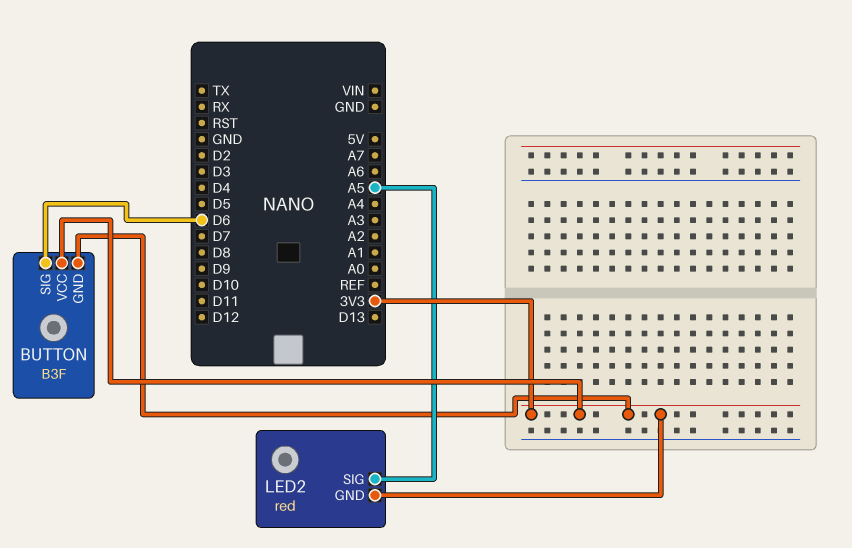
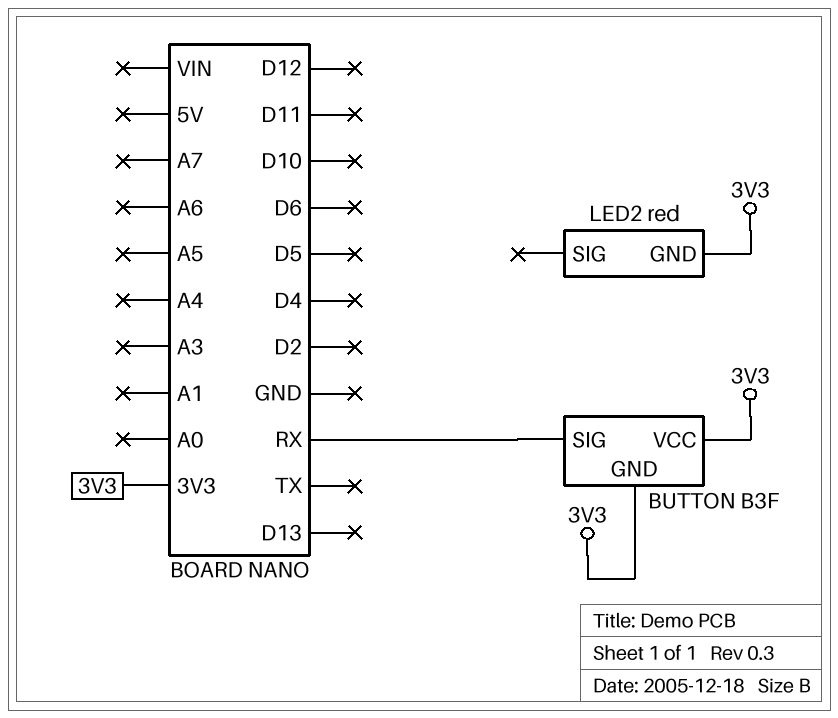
BUTTON pin SIG: D6 -> RX
LED2 pin SIG: A5 -> none

